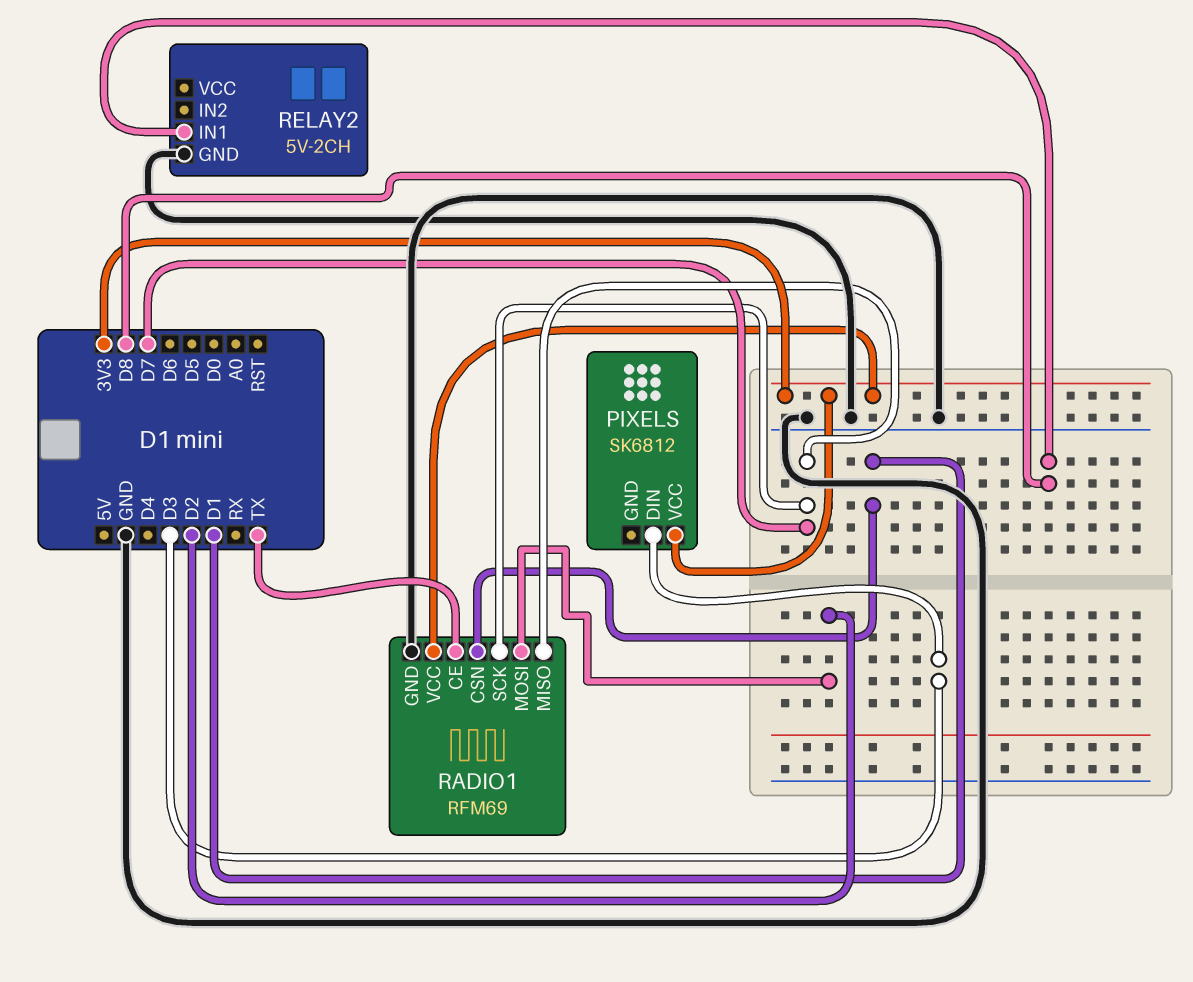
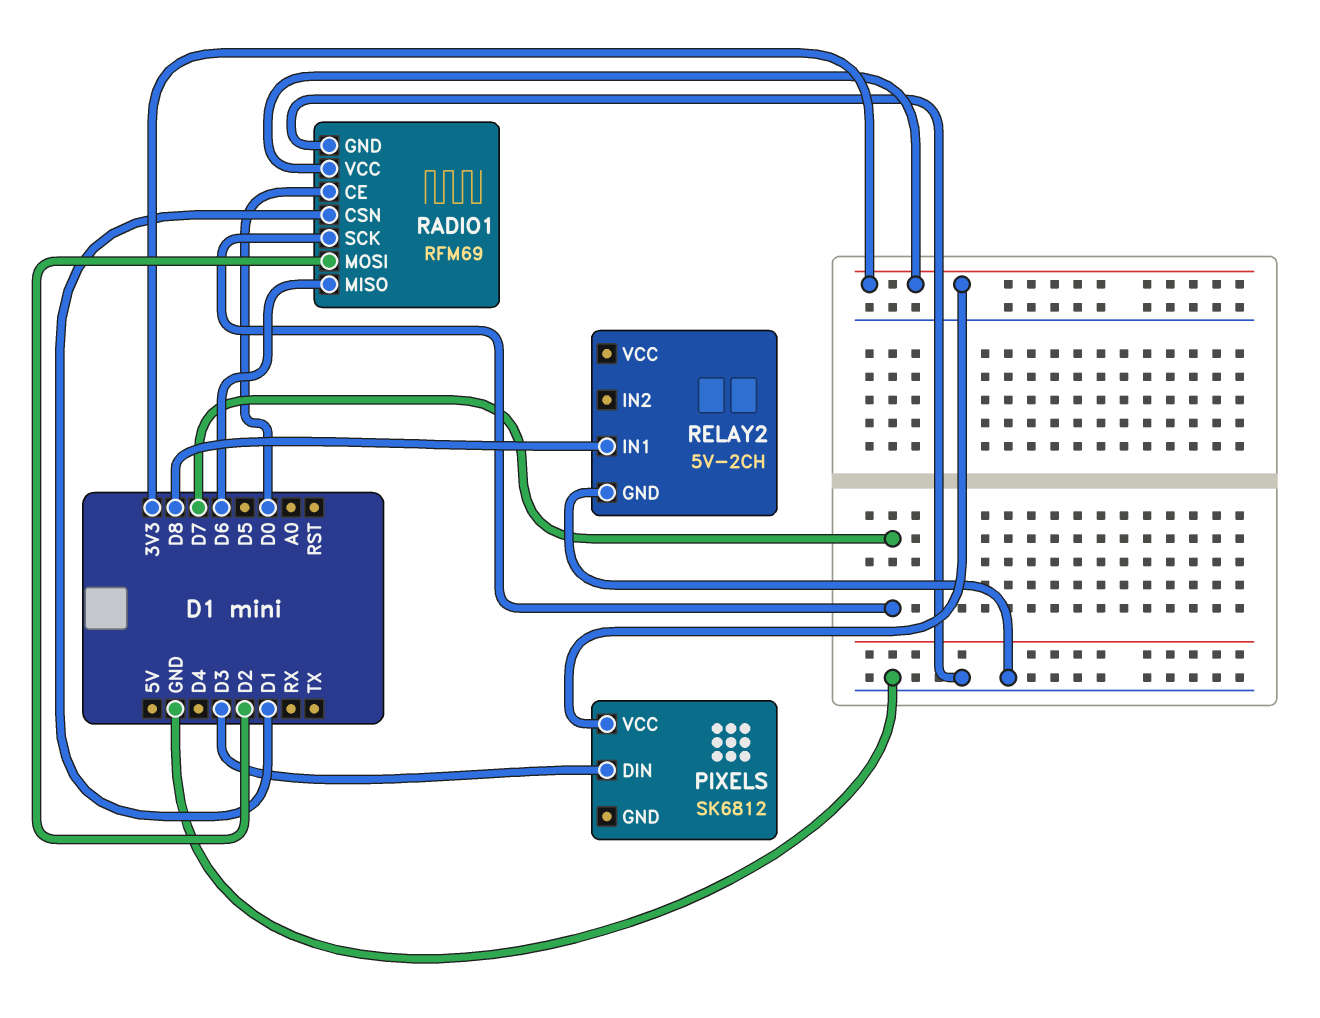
RADIO1 pin CE: TX -> D0
RADIO1 pin MISO: D7 -> D6

